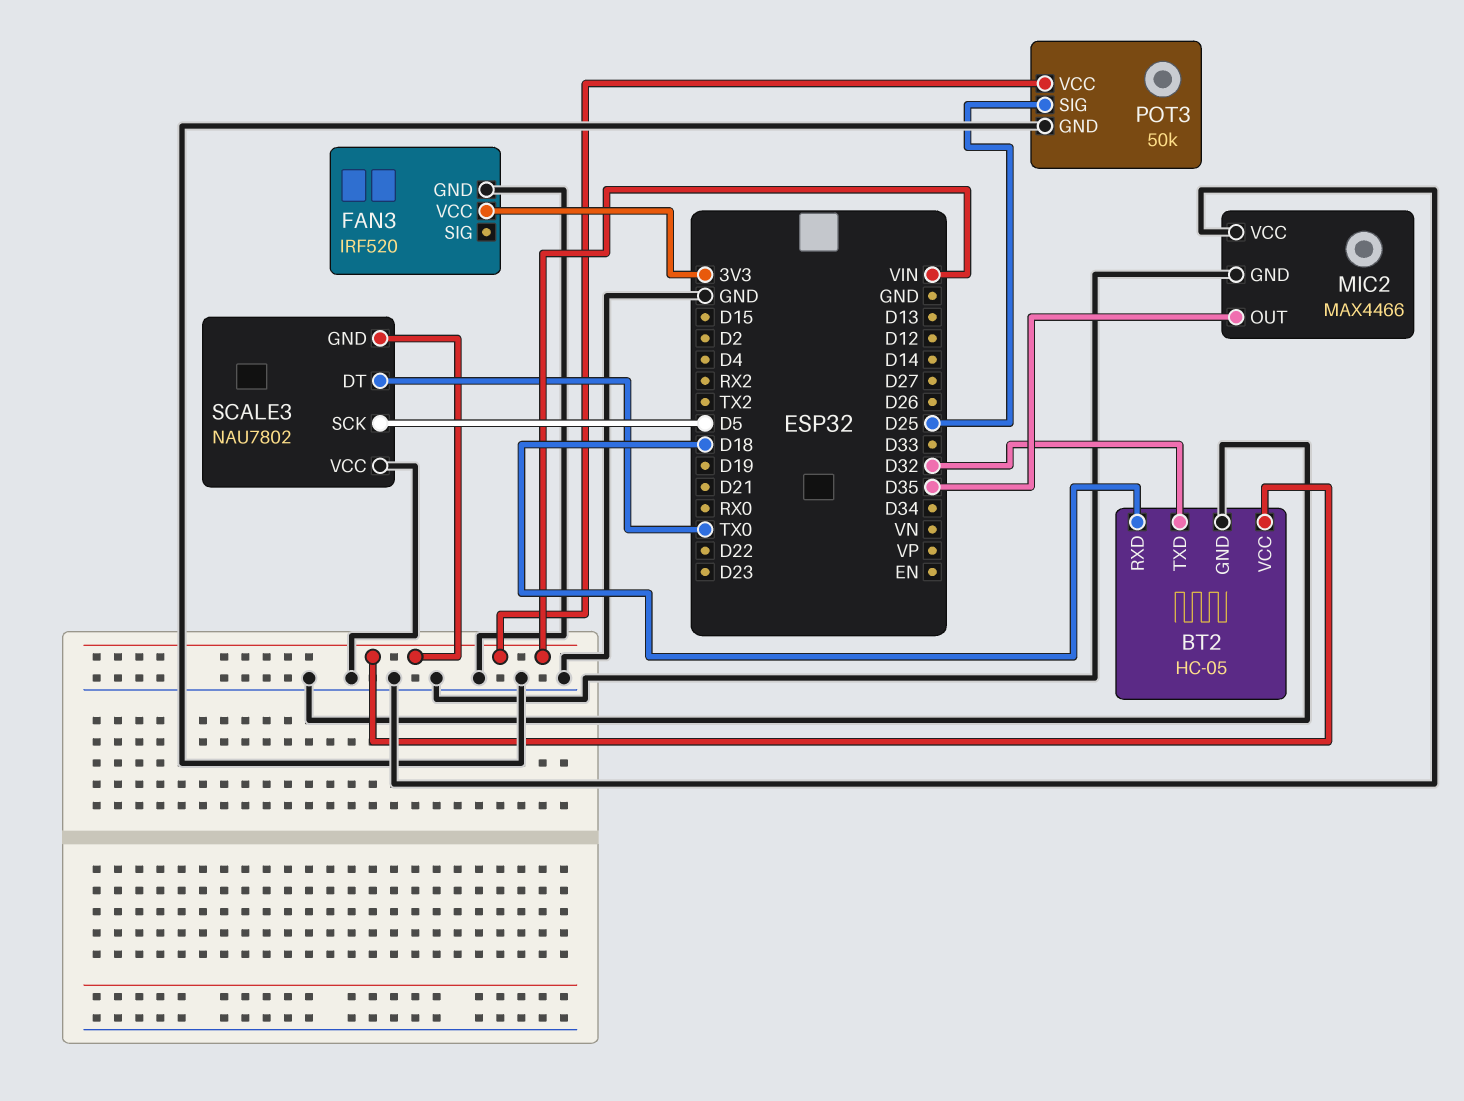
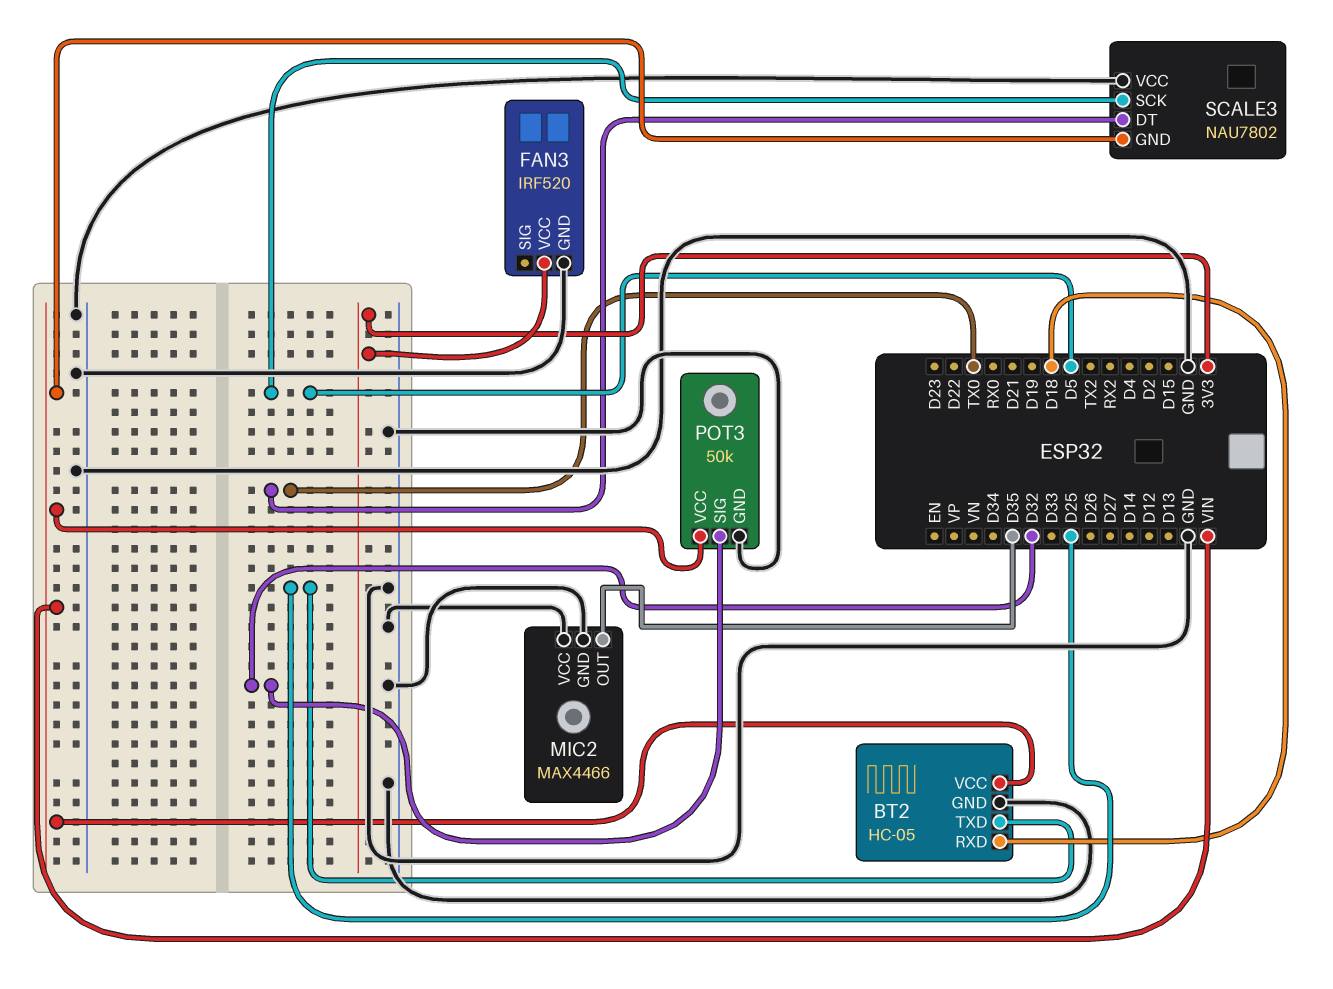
BT2 pin TXD: D32 -> D25
POT3 pin SIG: D25 -> D32

